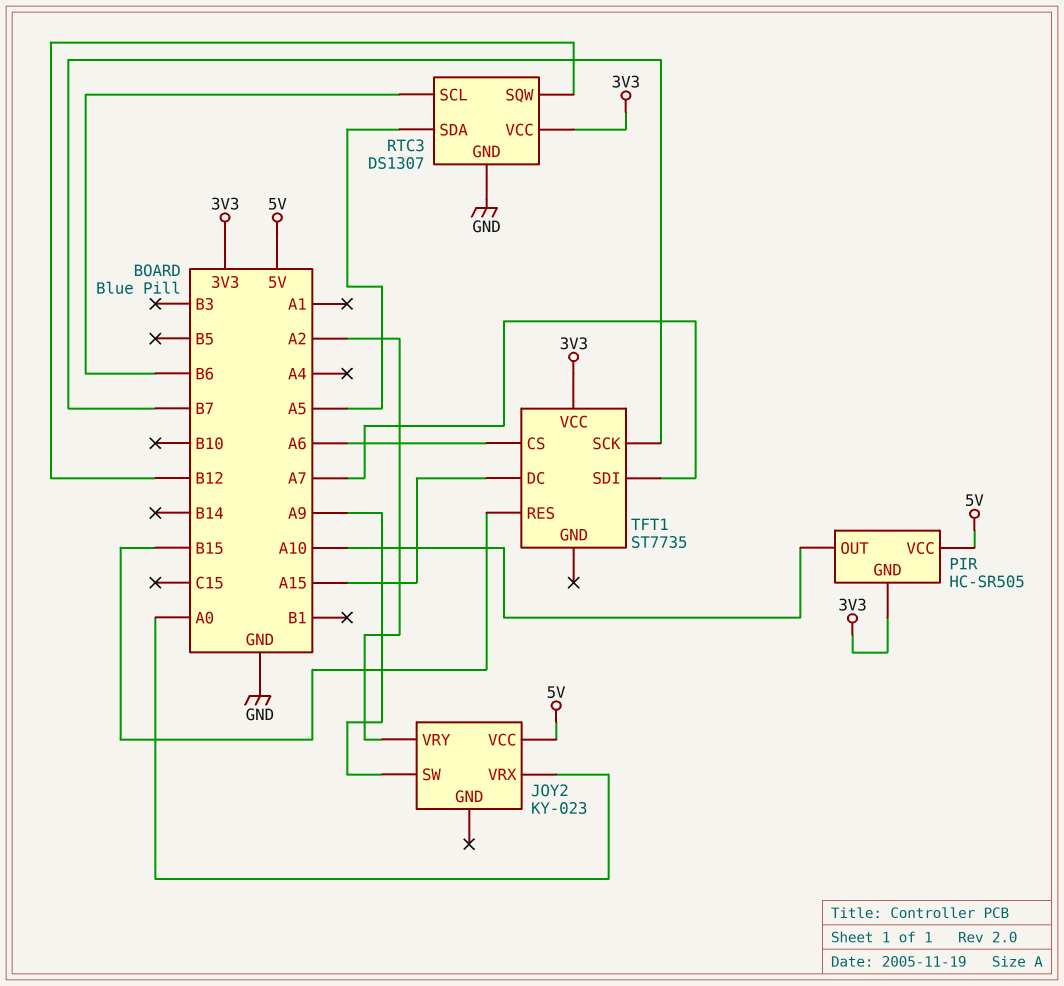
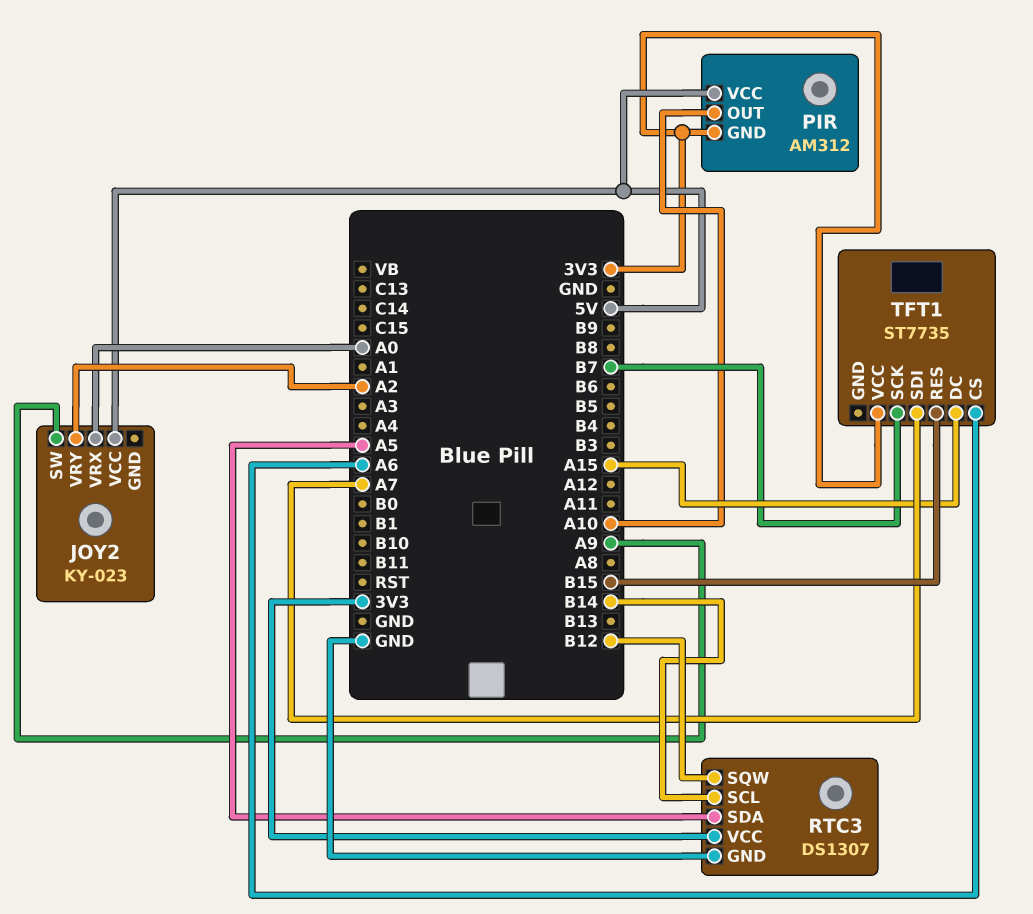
PIR: HC-SR505 -> AM312
RTC3 pin SCL: B6 -> B14

